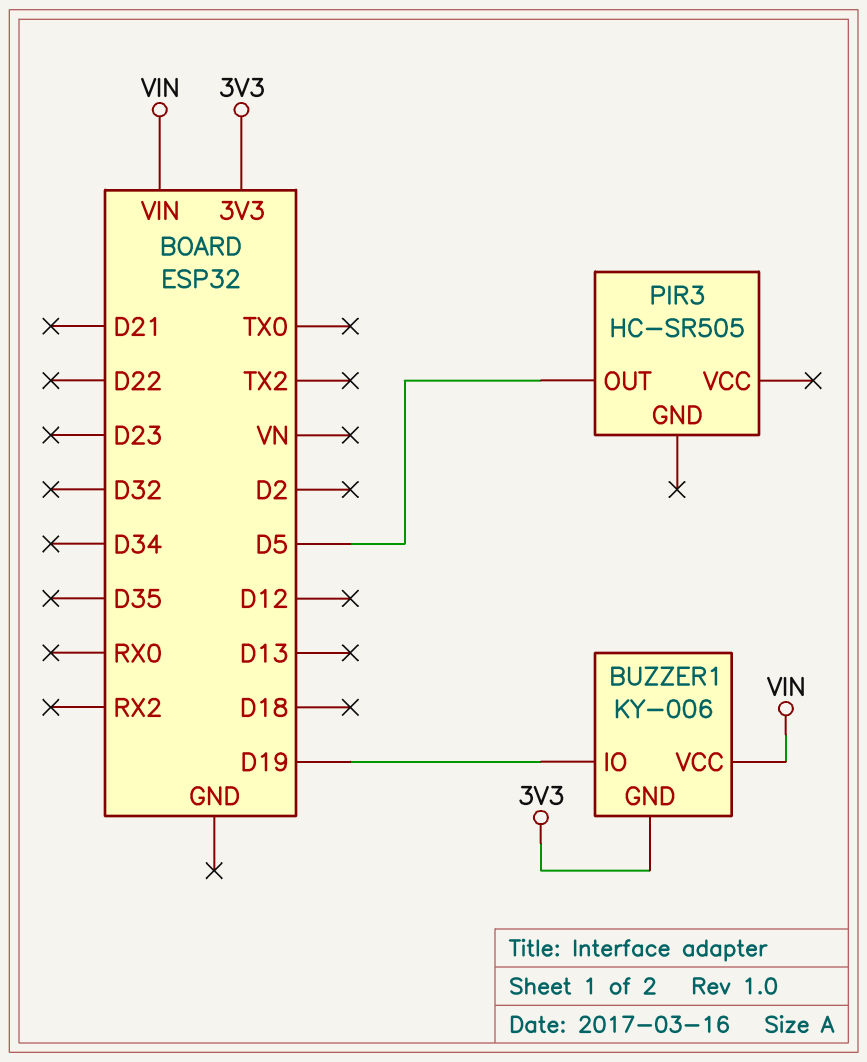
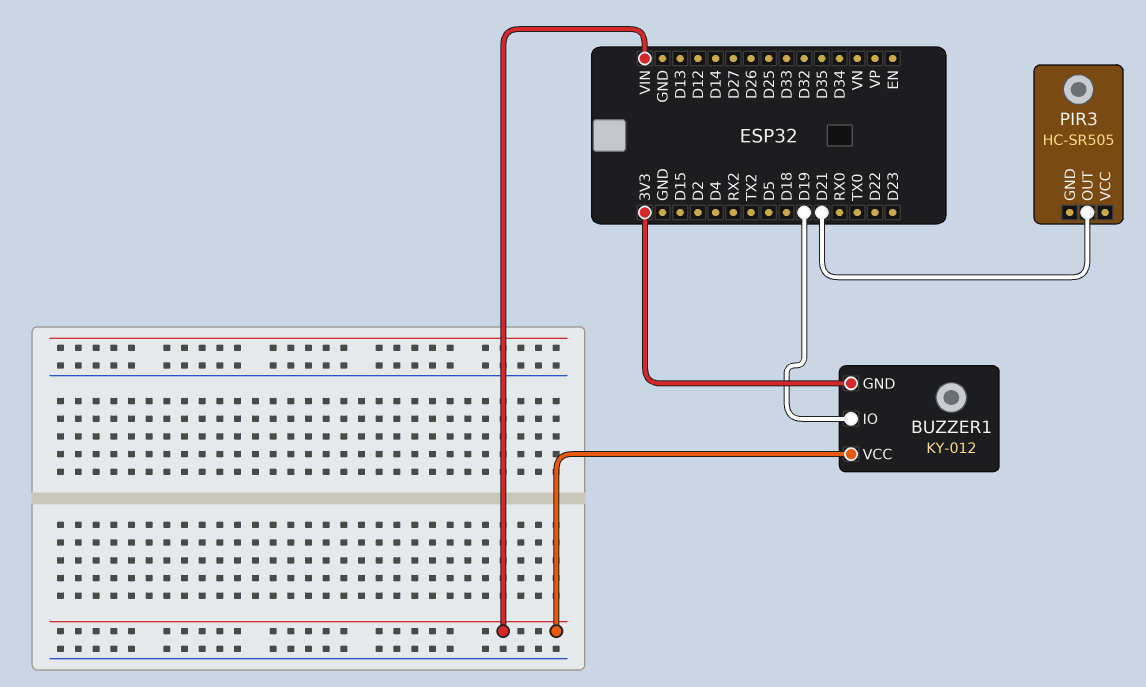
BUZZER1: KY-006 -> KY-012
PIR3 pin OUT: D5 -> D21

